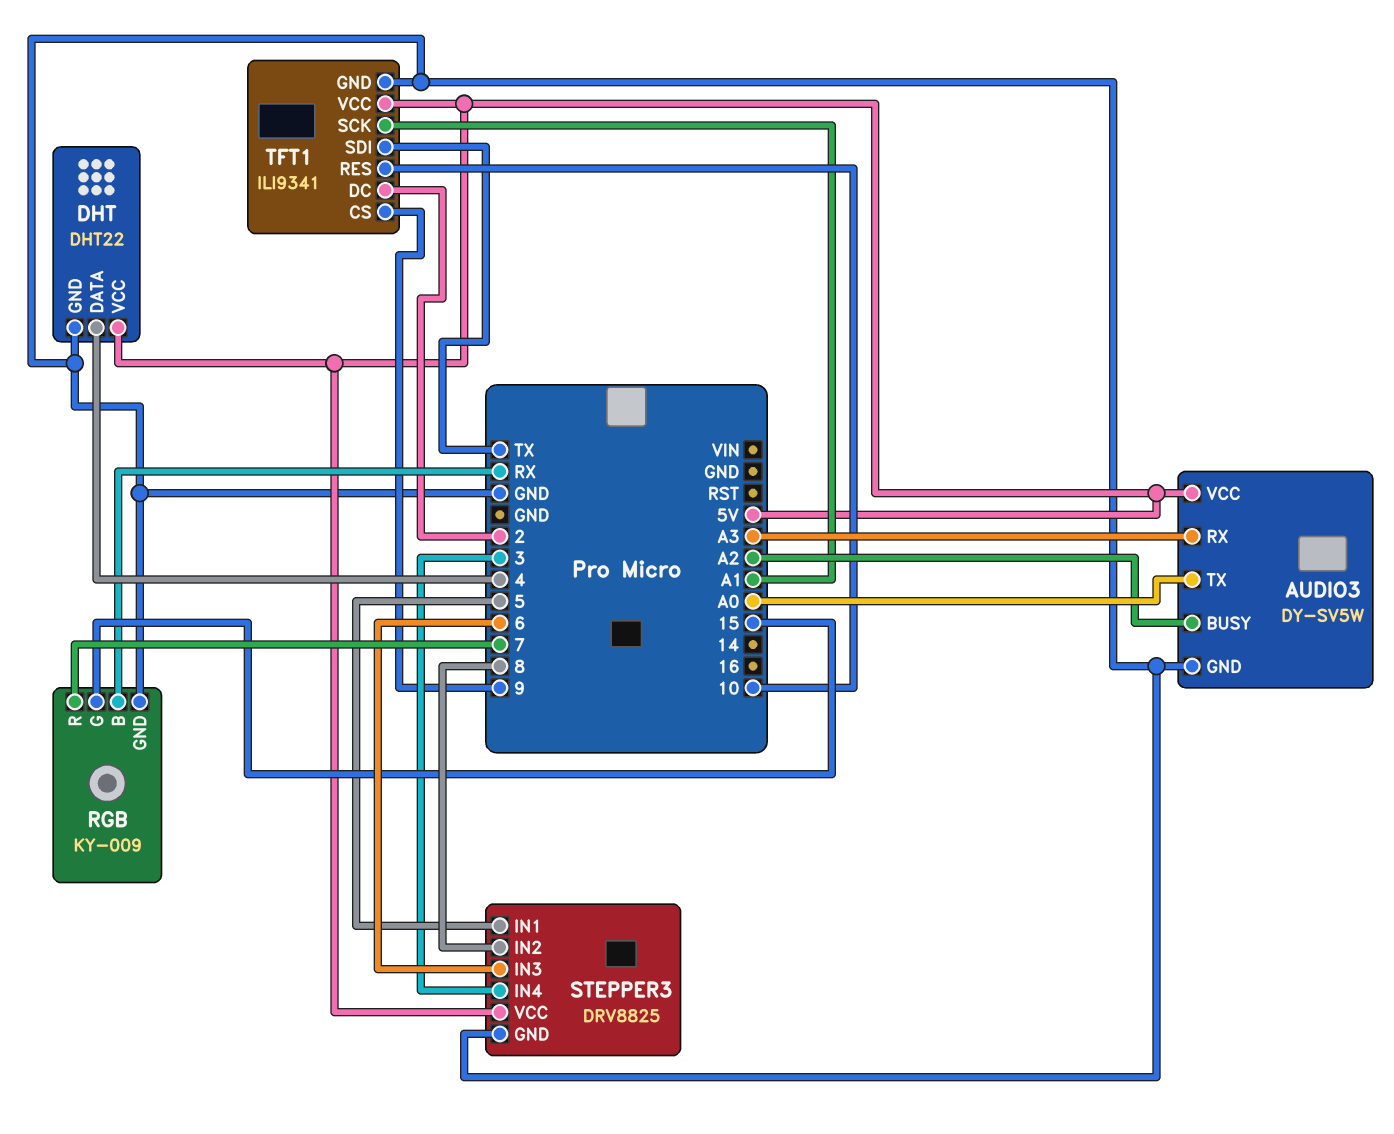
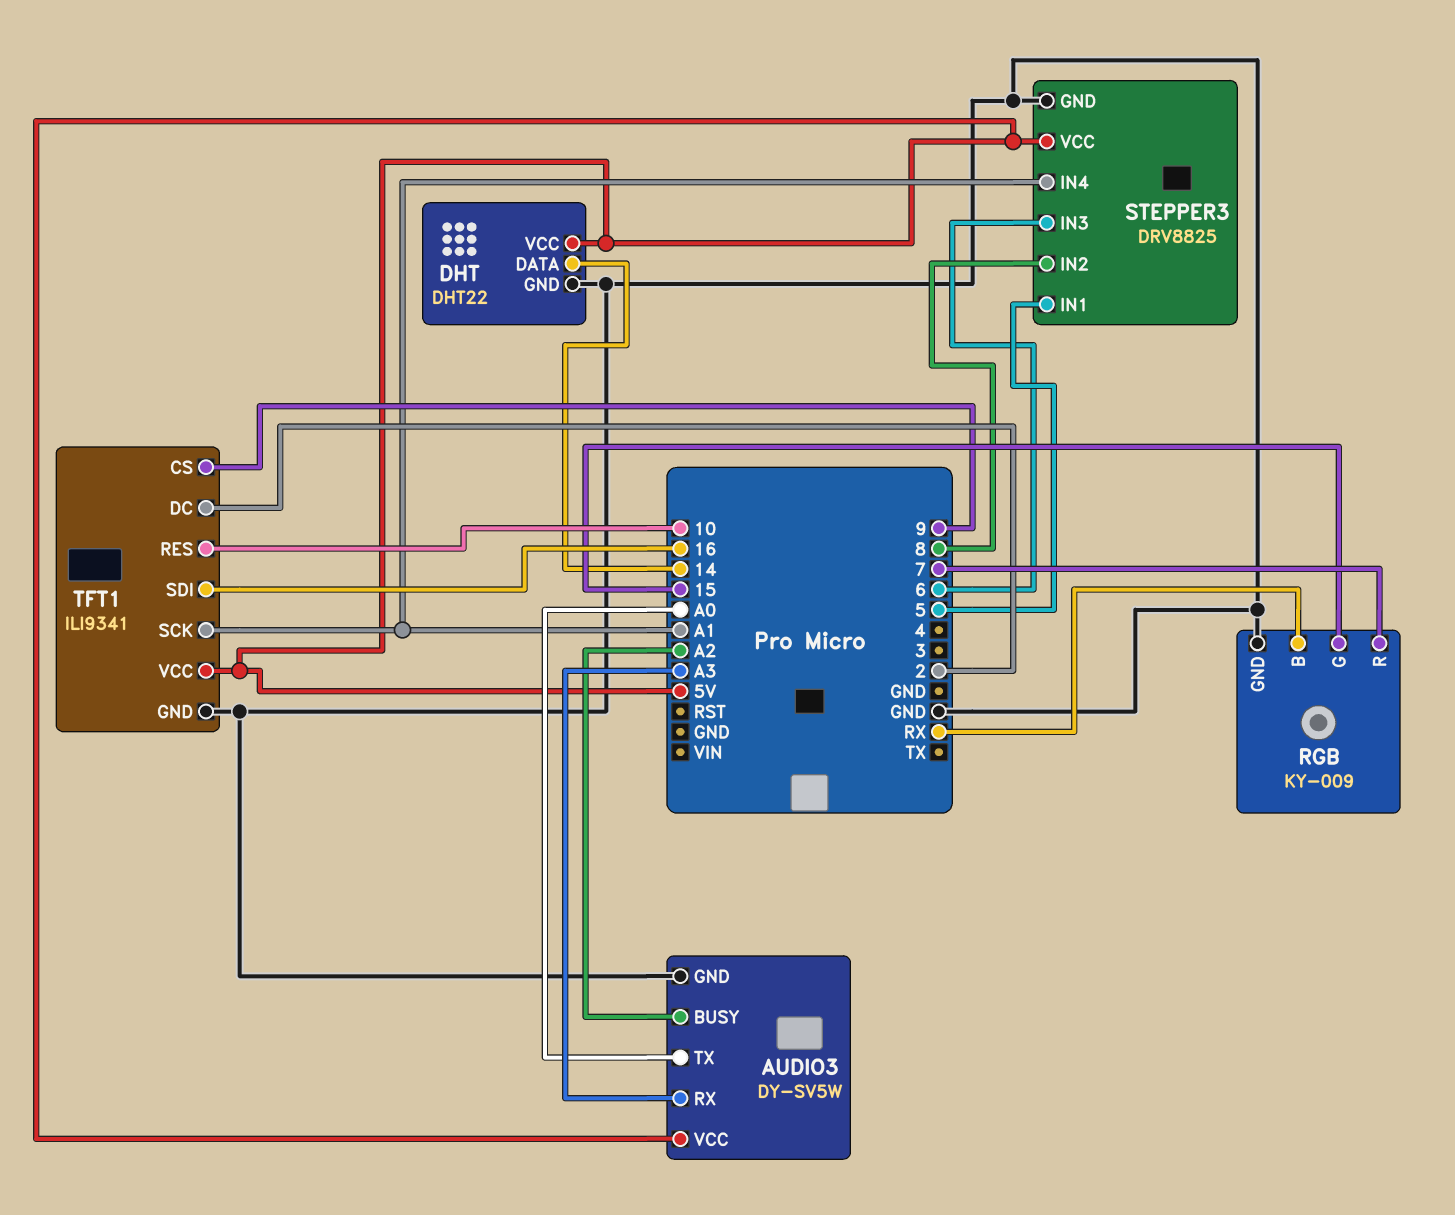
DHT pin DATA: 4 -> 14
STEPPER3 pin IN4: 3 -> A1
TFT1 pin SDI: TX -> 16

